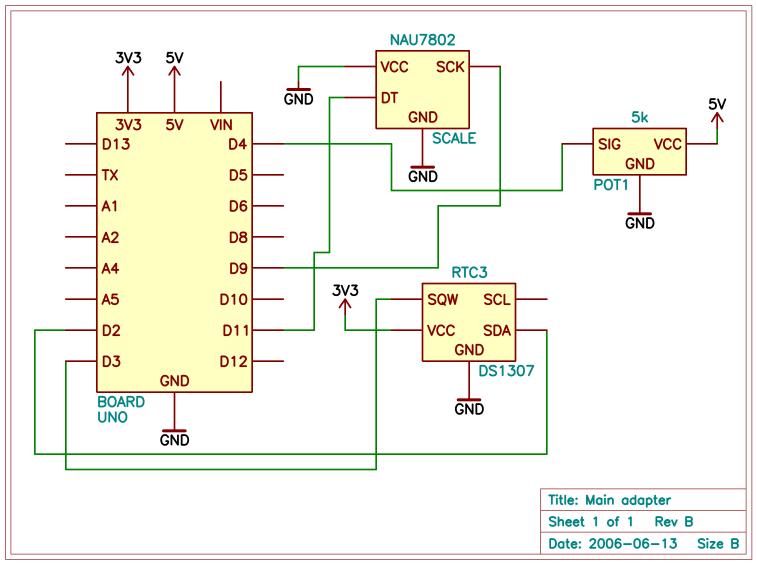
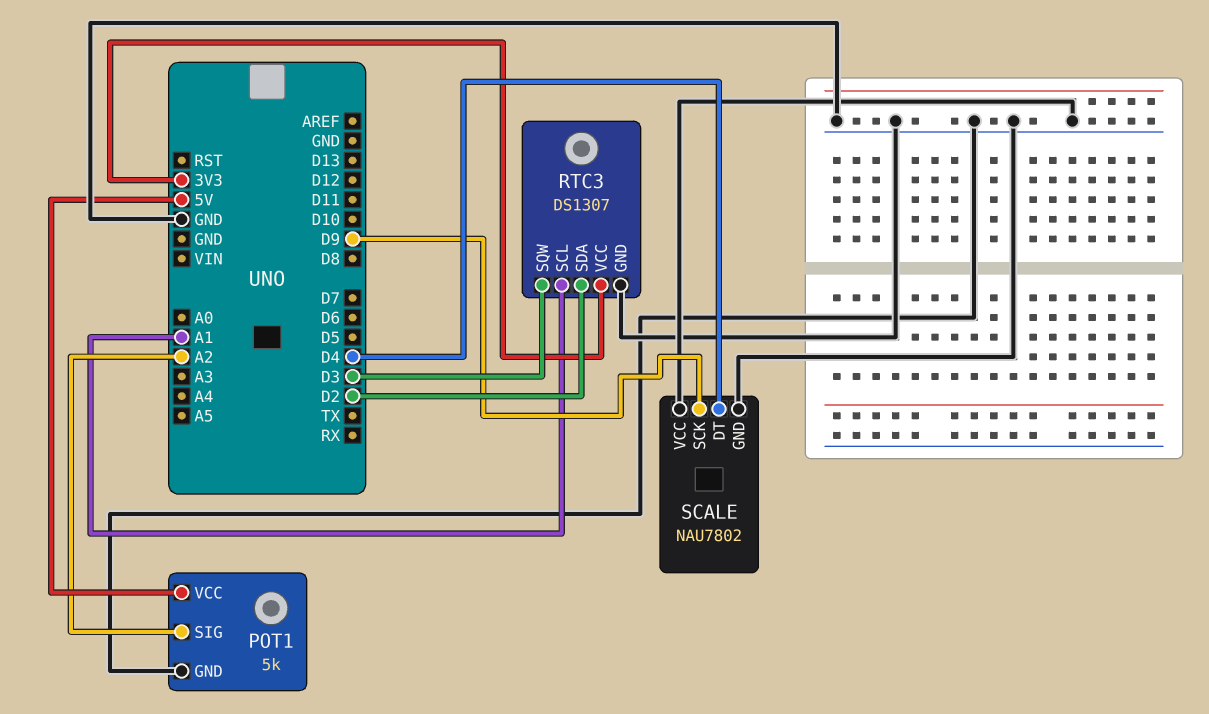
POT1 pin SIG: D4 -> A2
RTC3 pin SCL: none -> A1
SCALE pin DT: D11 -> D4

